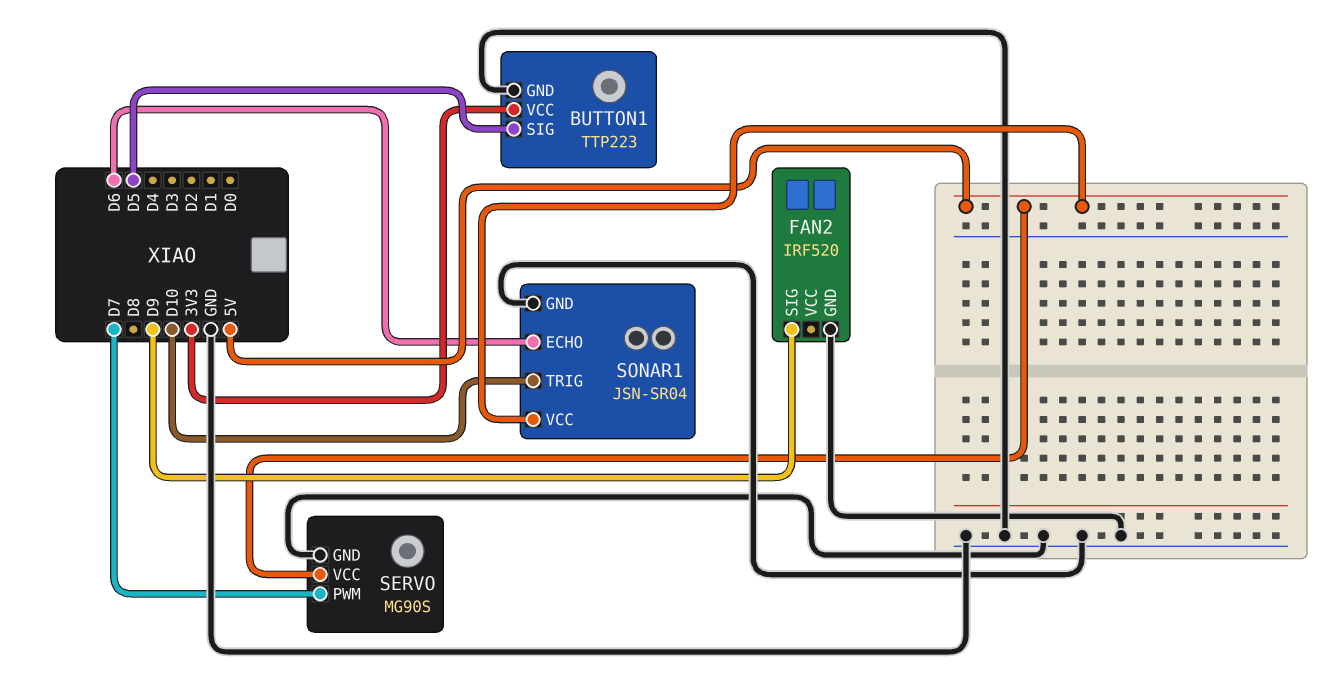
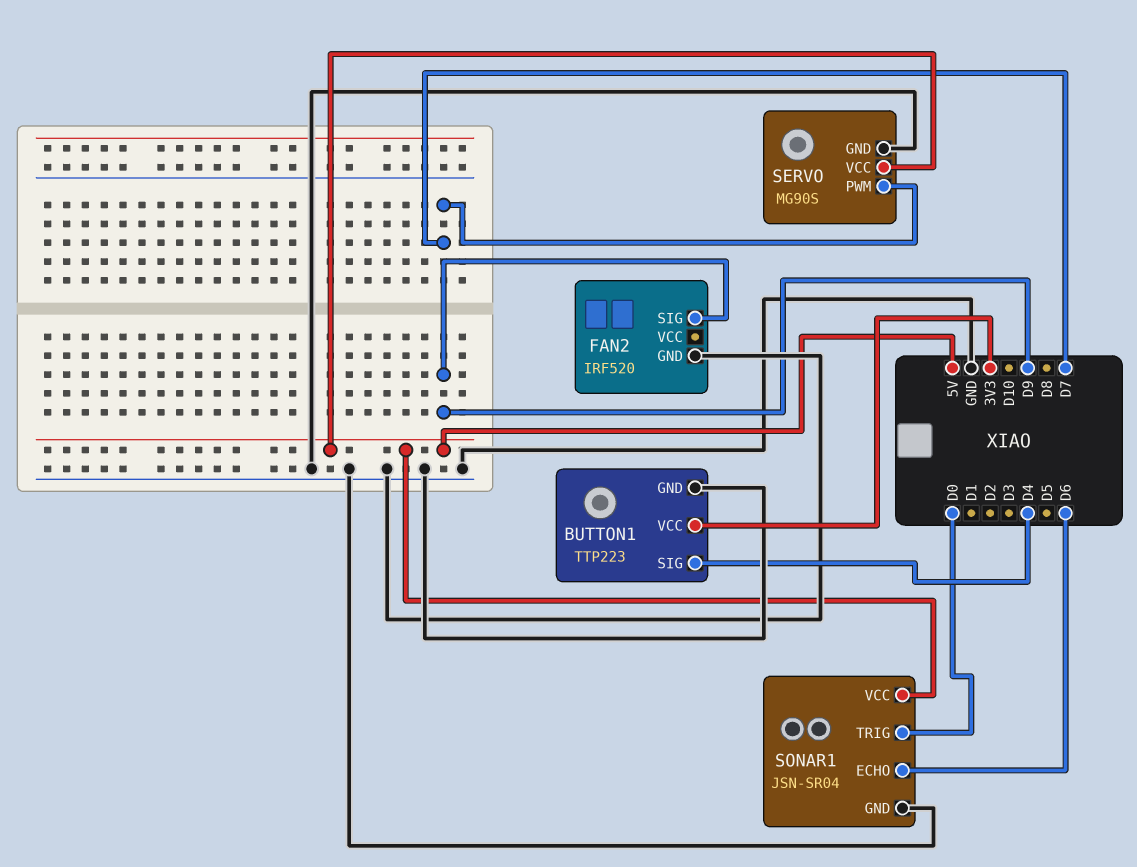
BUTTON1 pin SIG: D5 -> D4
SONAR1 pin TRIG: D10 -> D0

